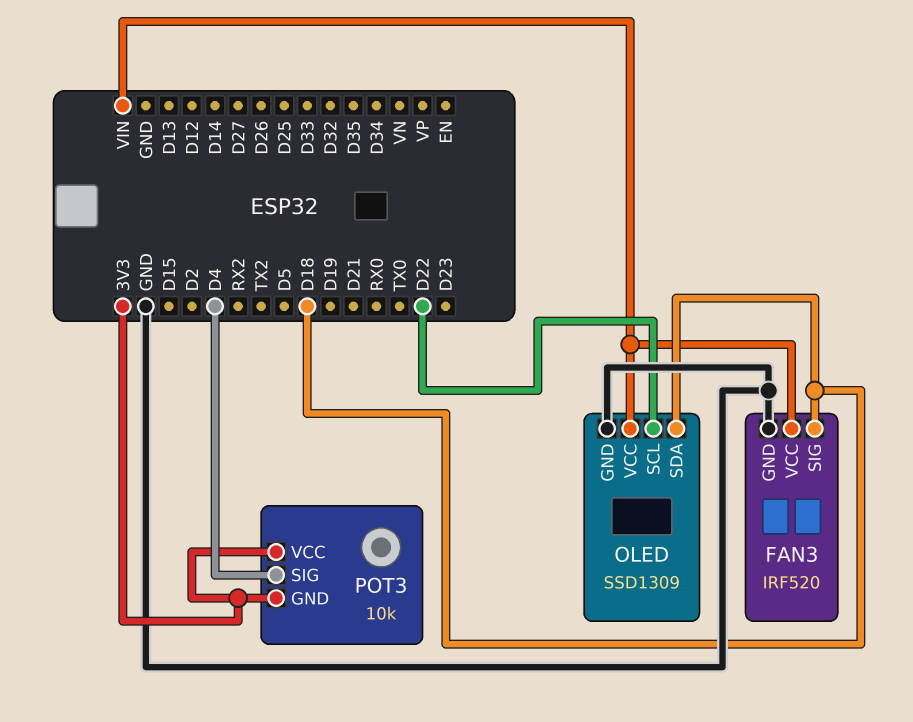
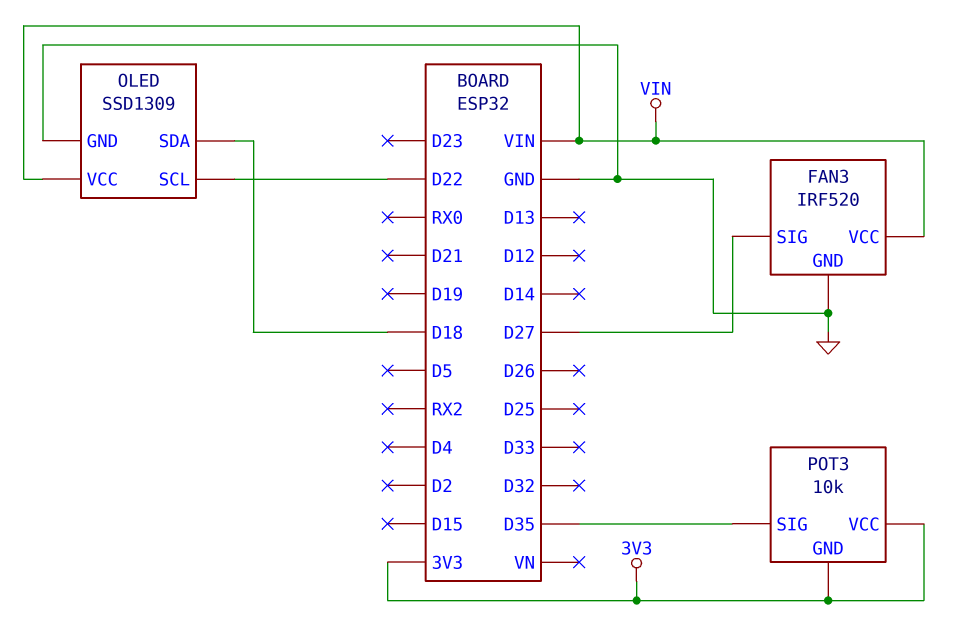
FAN3 pin SIG: D18 -> D27
POT3 pin SIG: D4 -> D35

